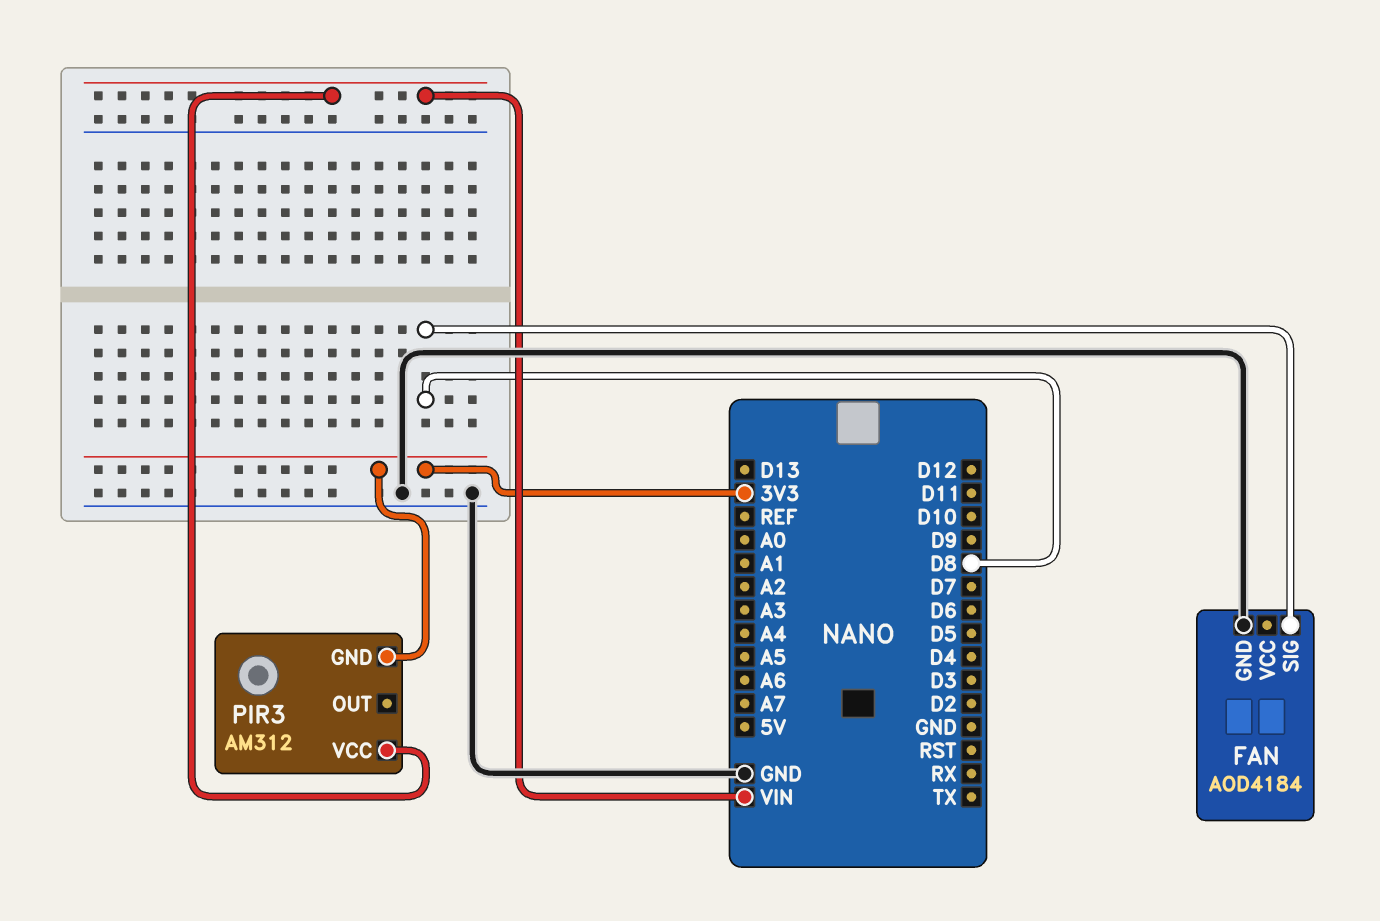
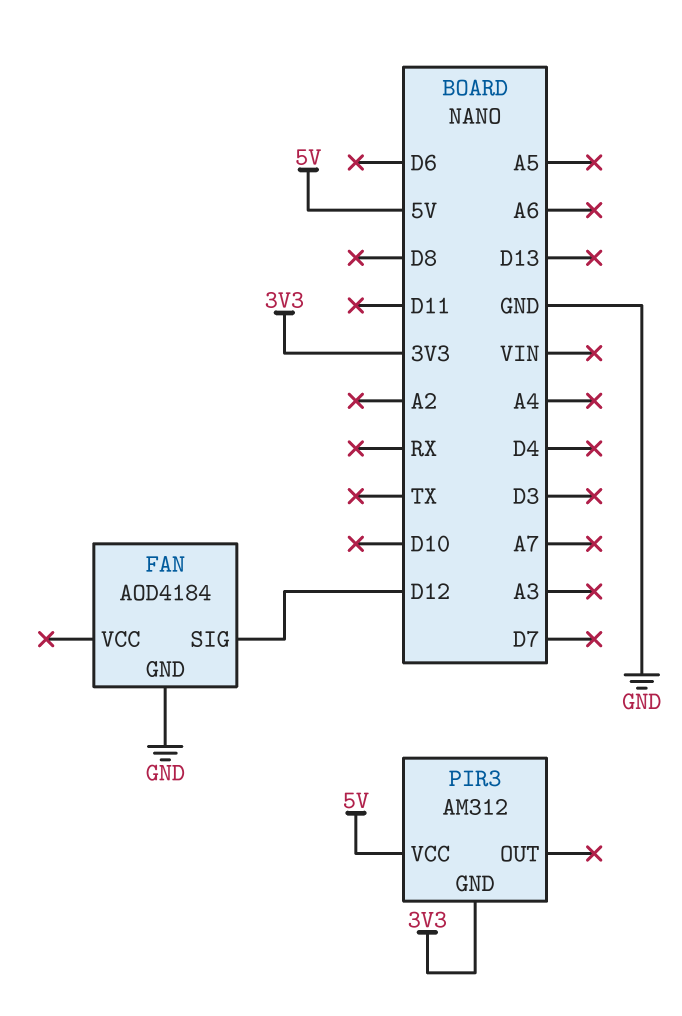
FAN pin SIG: D8 -> D12
PIR3 pin VCC: VIN -> 5V

